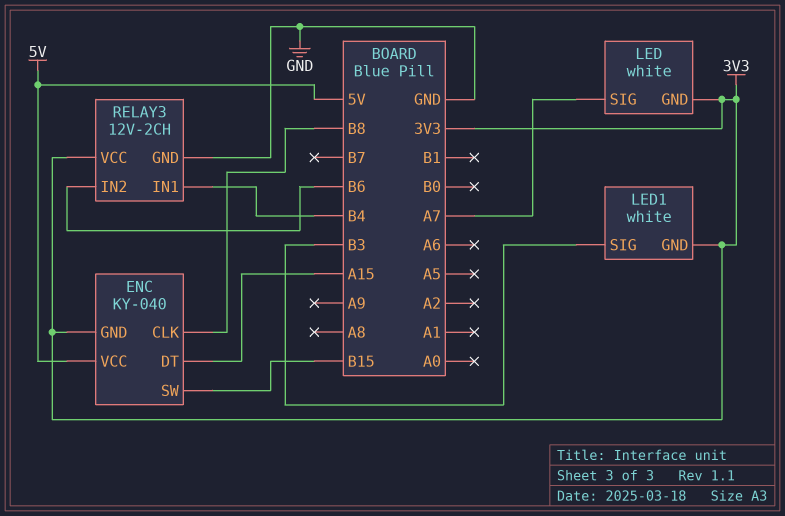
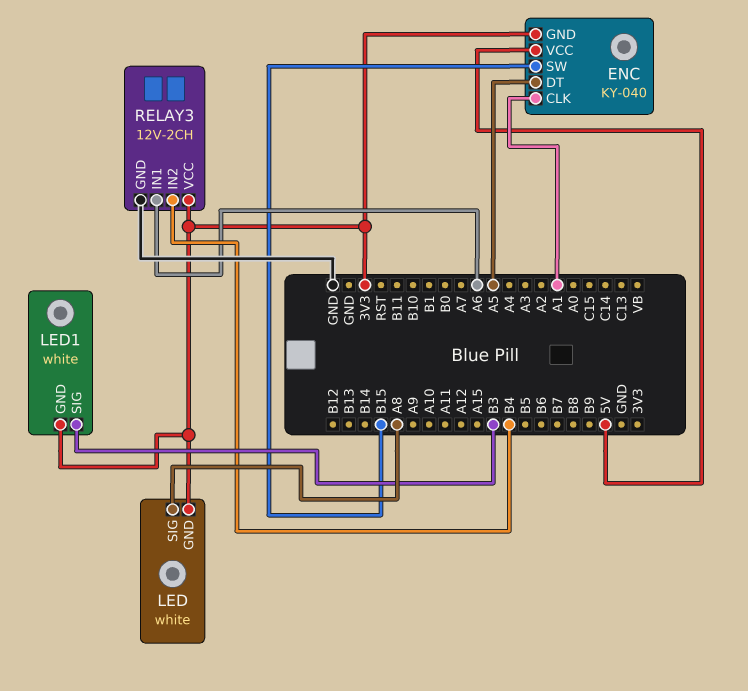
ENC pin CLK: B8 -> A1
ENC pin DT: A15 -> A5
LED pin SIG: A7 -> A8
RELAY3 pin IN1: B4 -> A6
RELAY3 pin IN2: B6 -> B4

